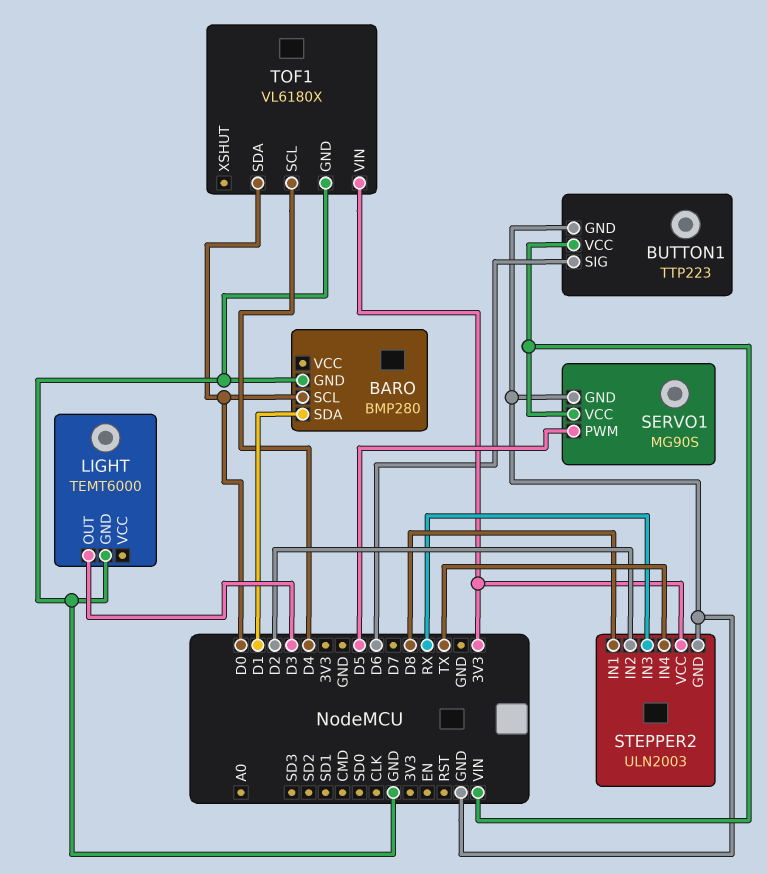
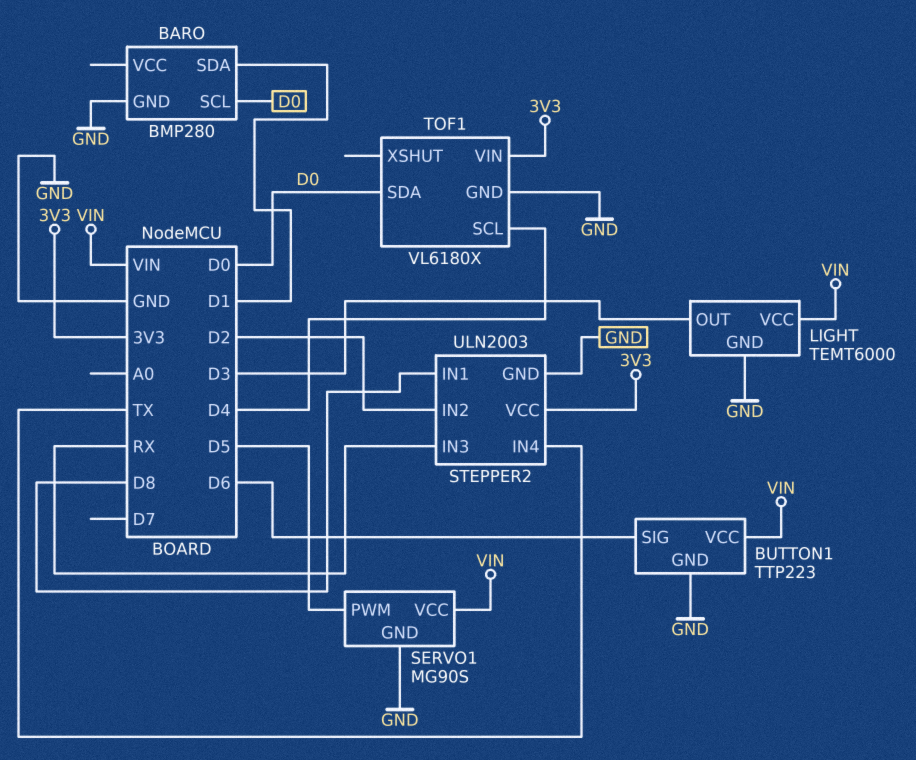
LIGHT pin VCC: none -> VIN

